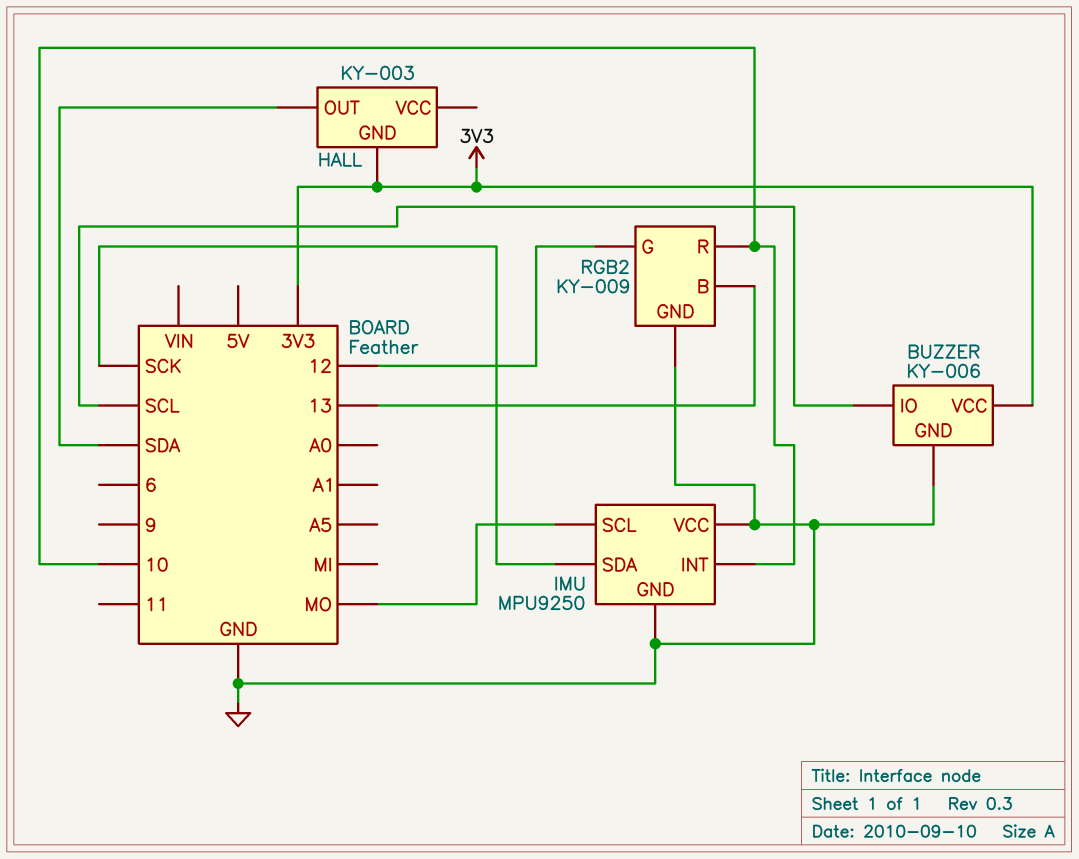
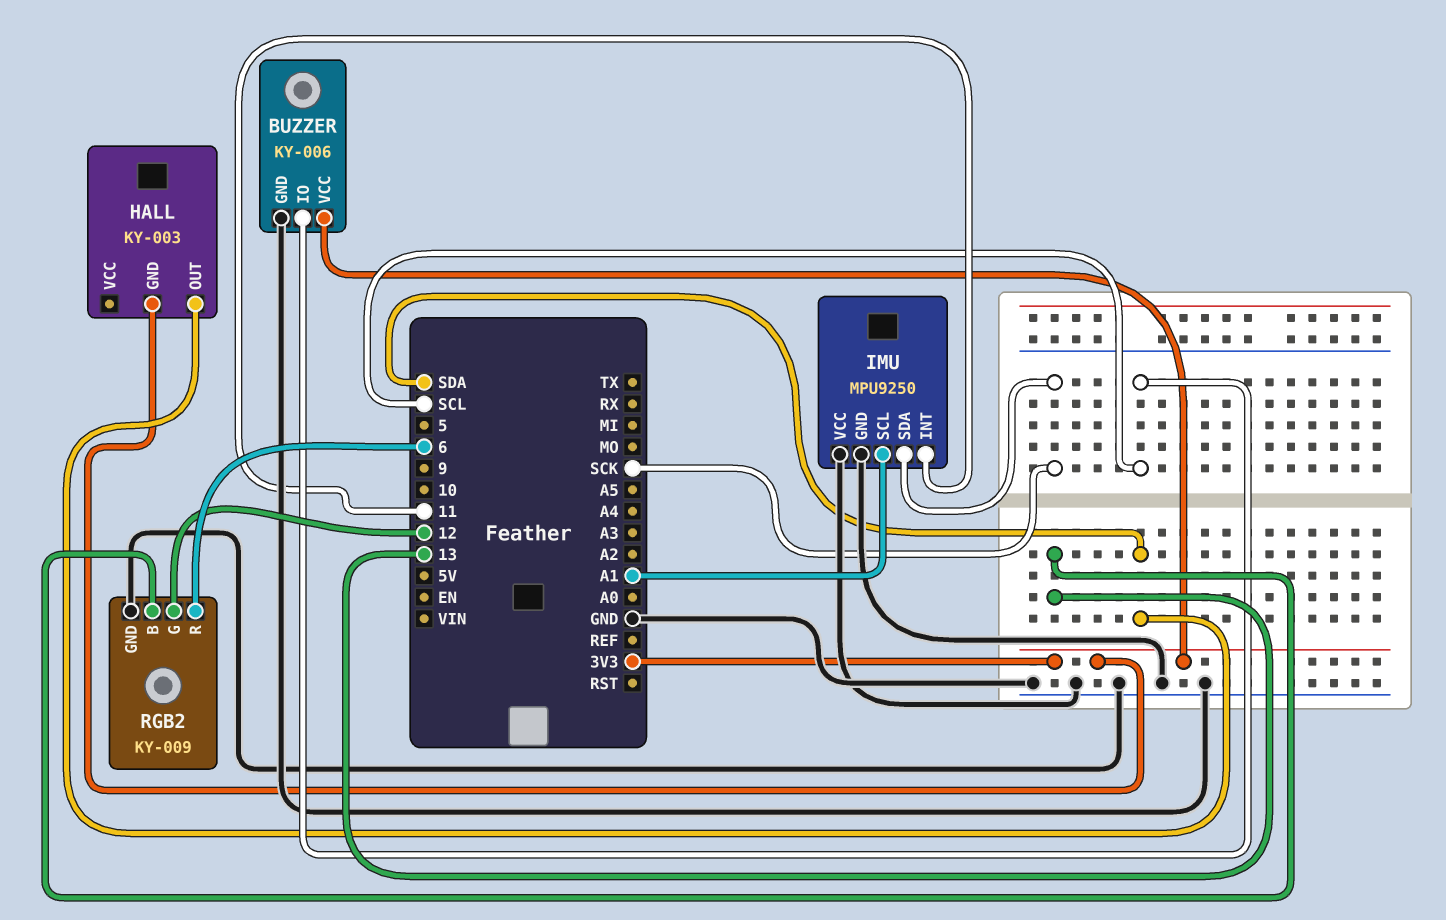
IMU pin INT: 10 -> 11
IMU pin SCL: MO -> A1
RGB2 pin R: 10 -> 6

